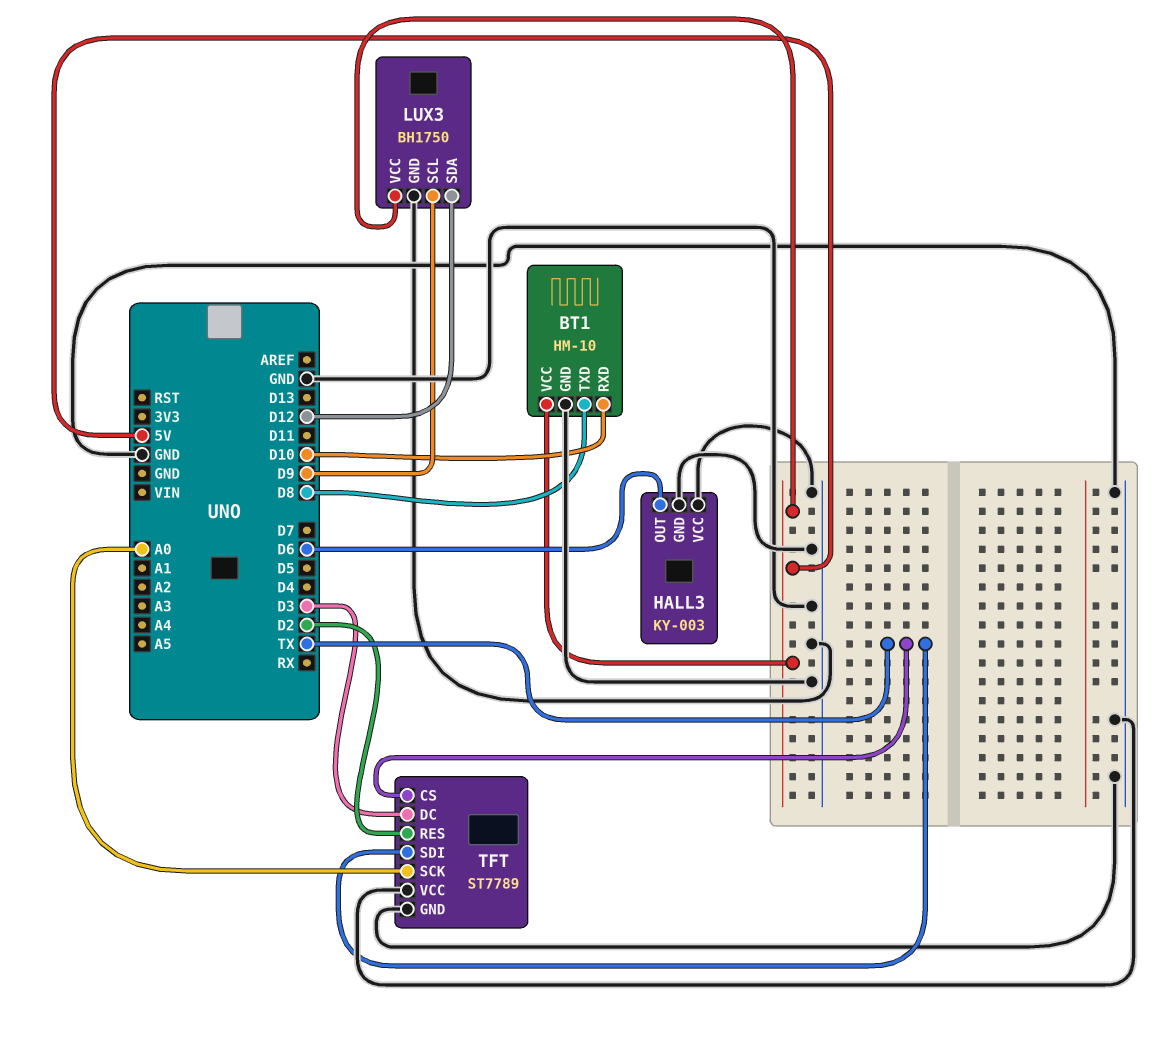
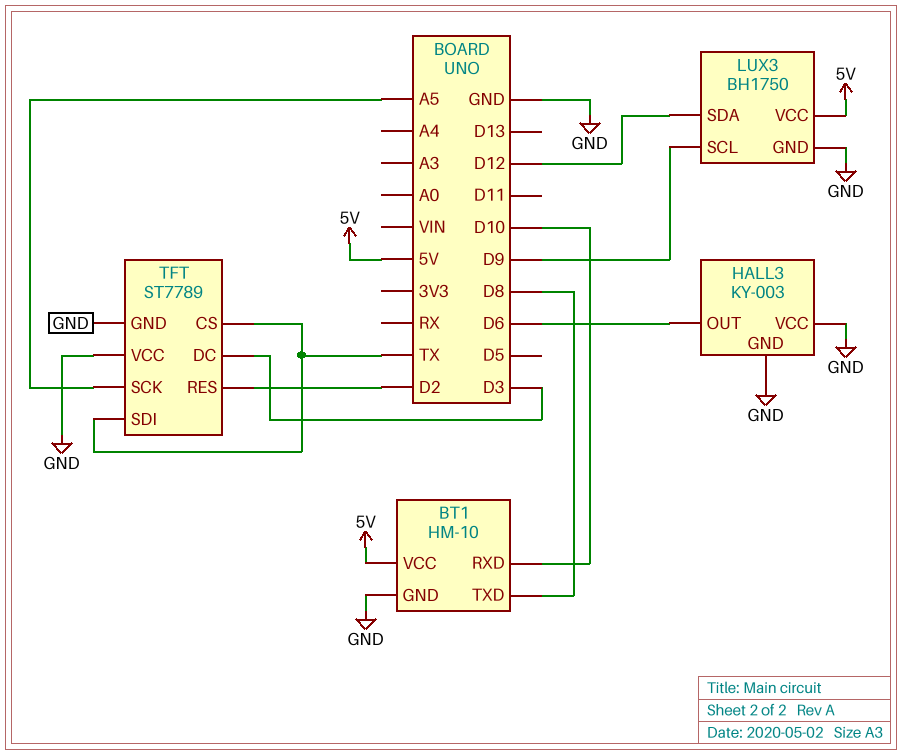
TFT pin SCK: A0 -> A5

